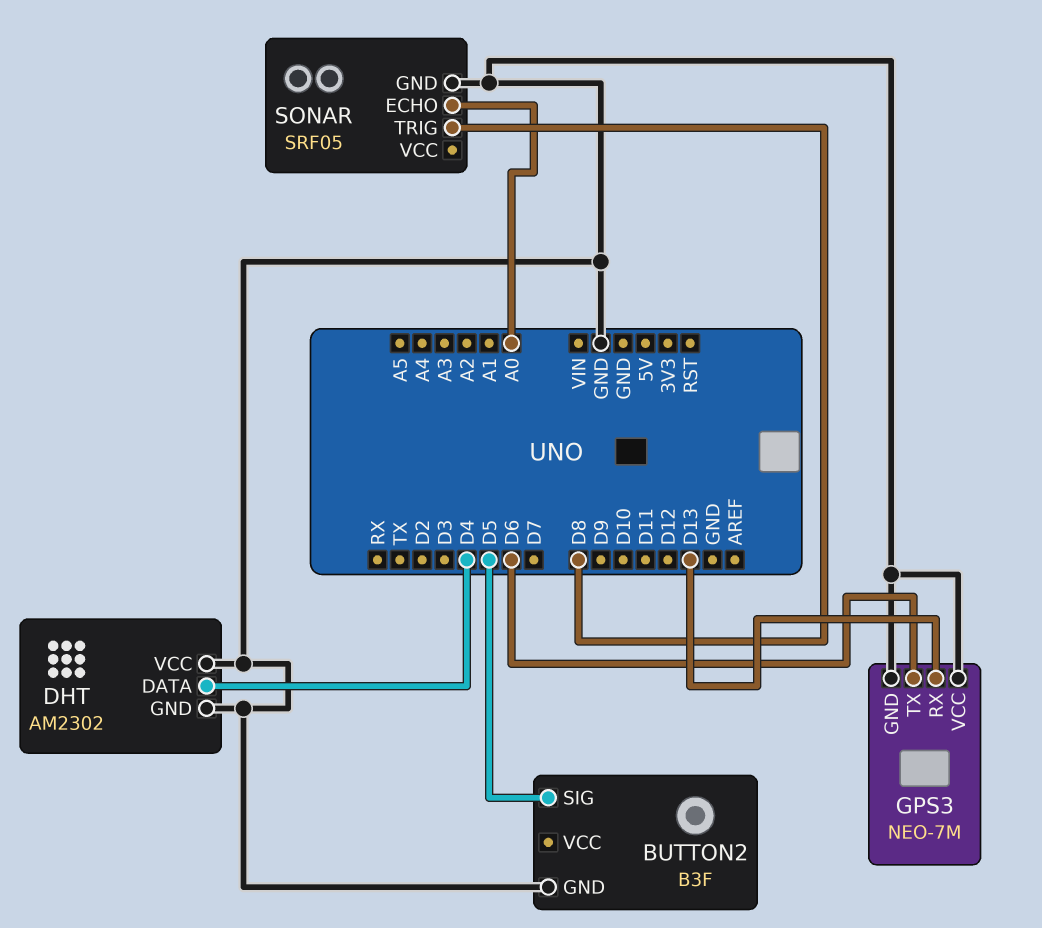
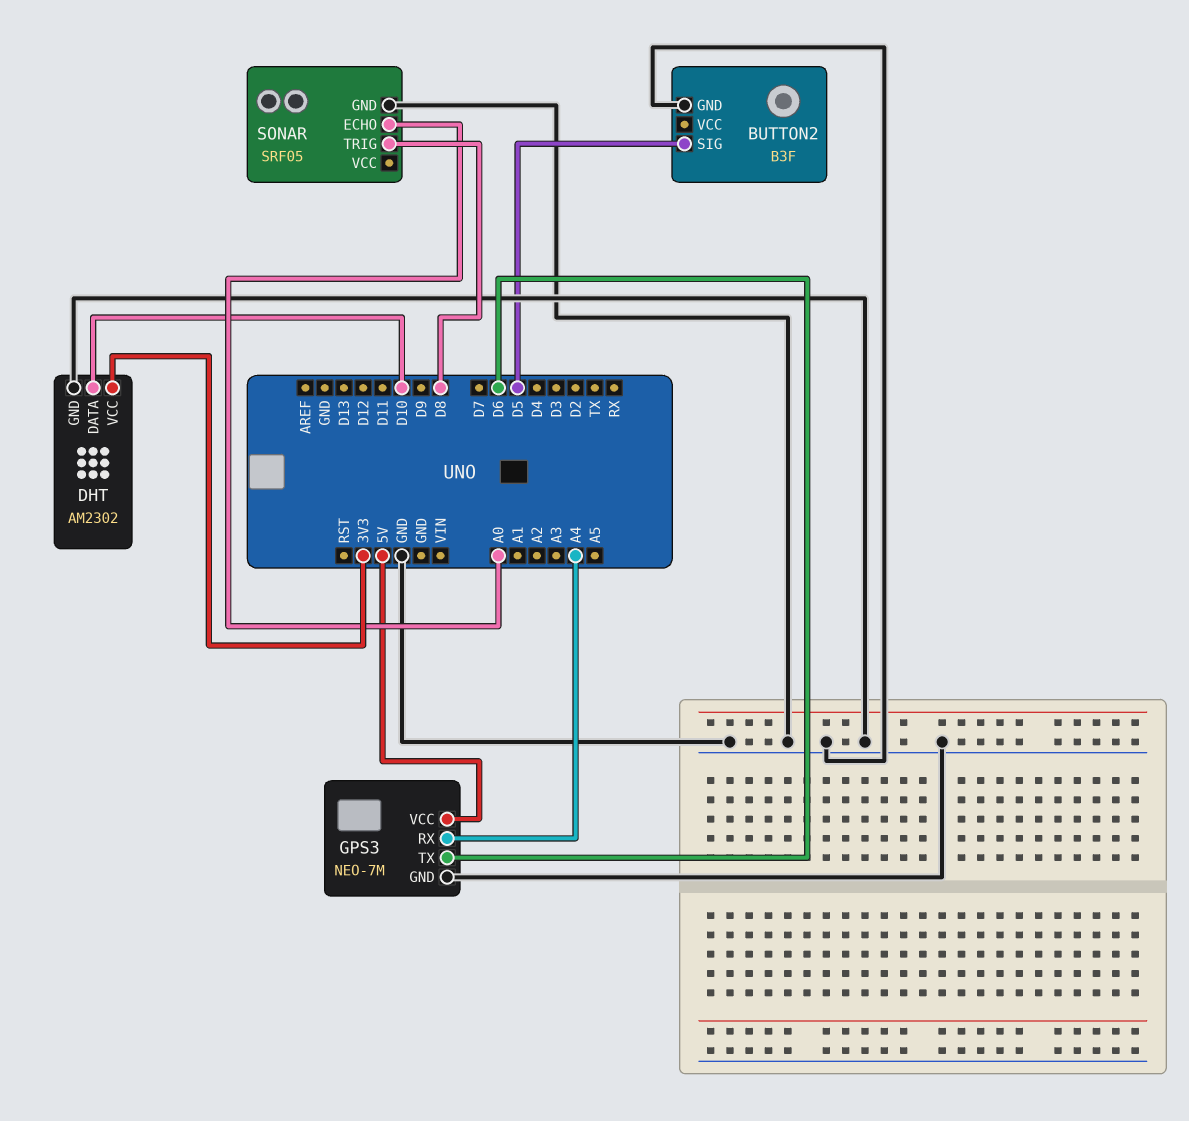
DHT pin DATA: D4 -> D10
DHT pin VCC: GND -> 3V3
GPS3 pin RX: D13 -> A4
GPS3 pin VCC: GND -> 5V

